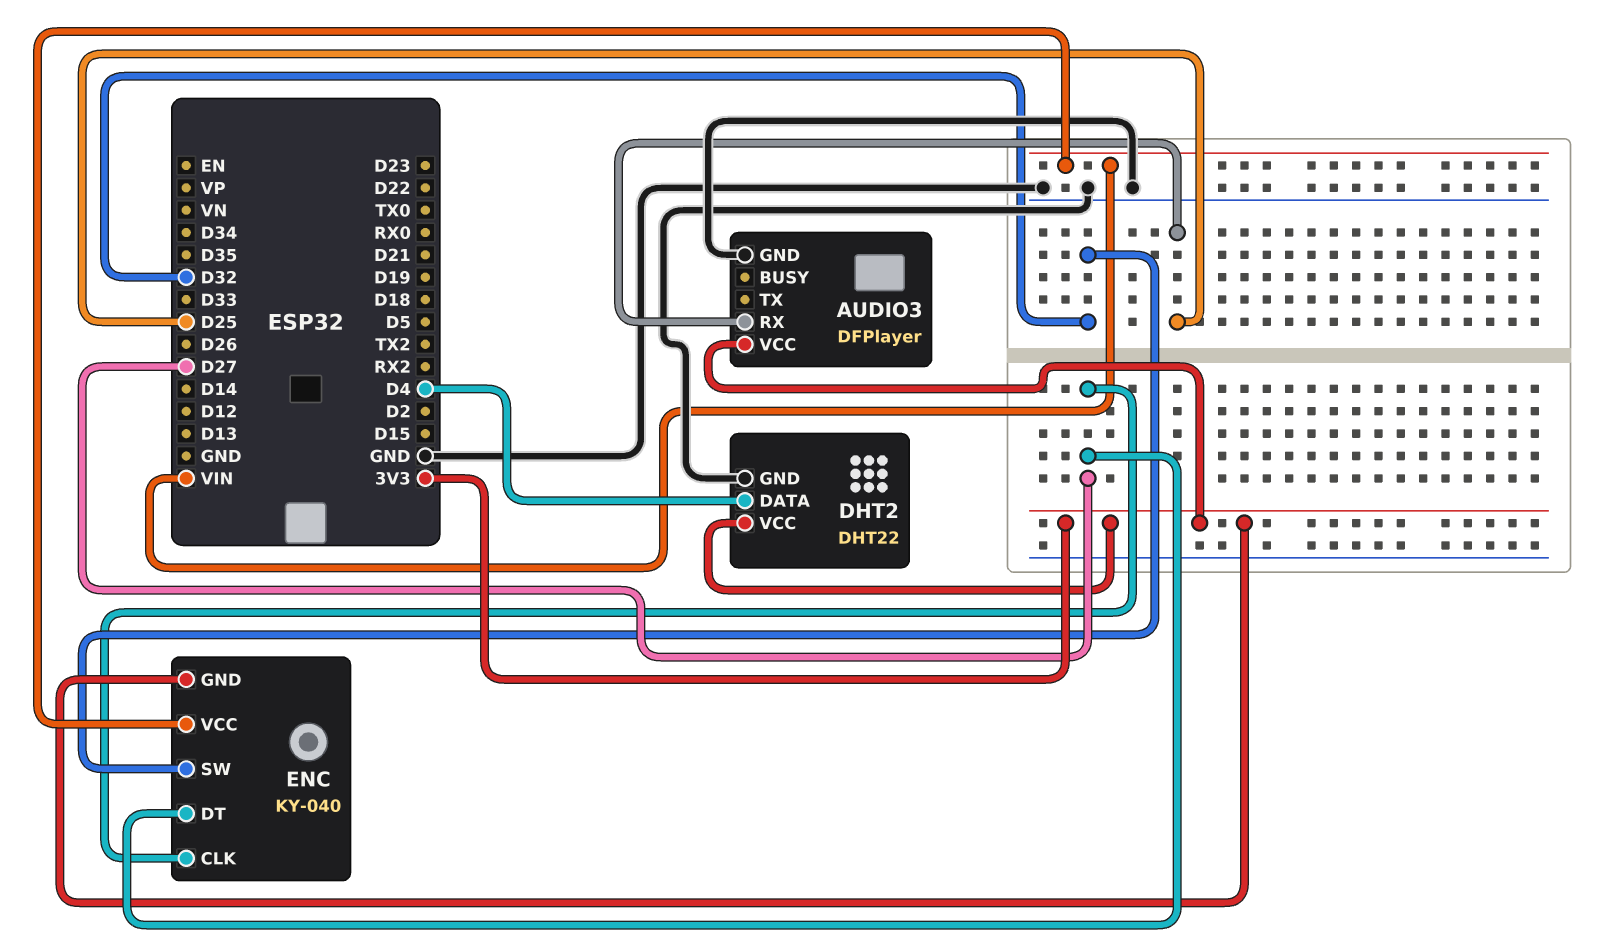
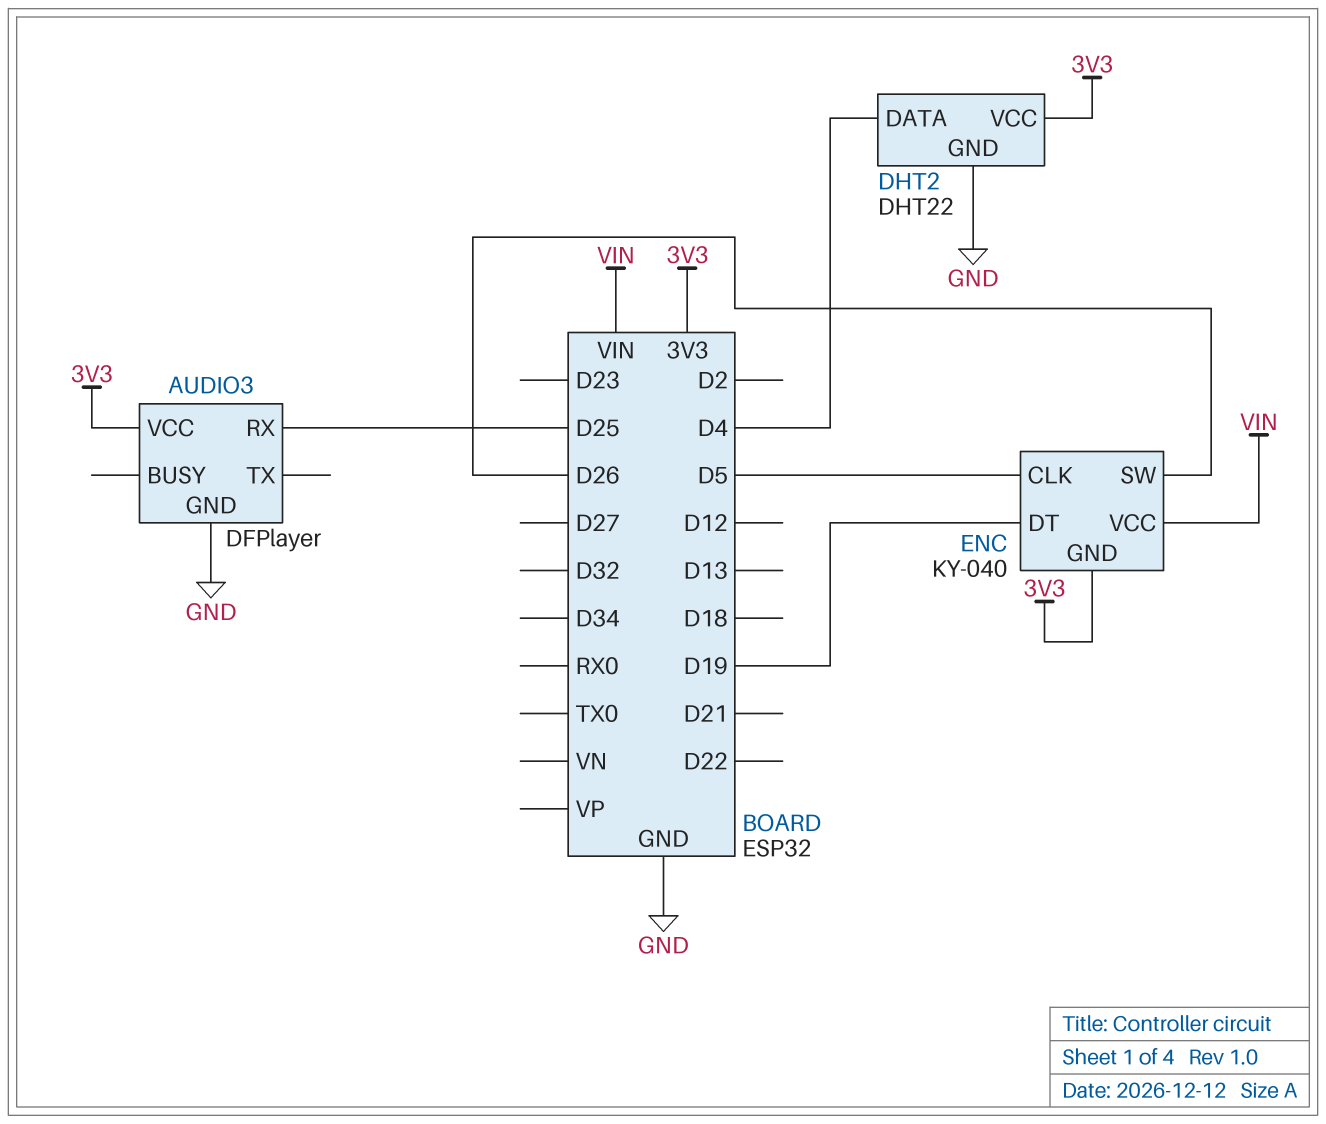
ENC pin CLK: D27 -> D5
ENC pin DT: D27 -> D19
ENC pin SW: D32 -> D26

